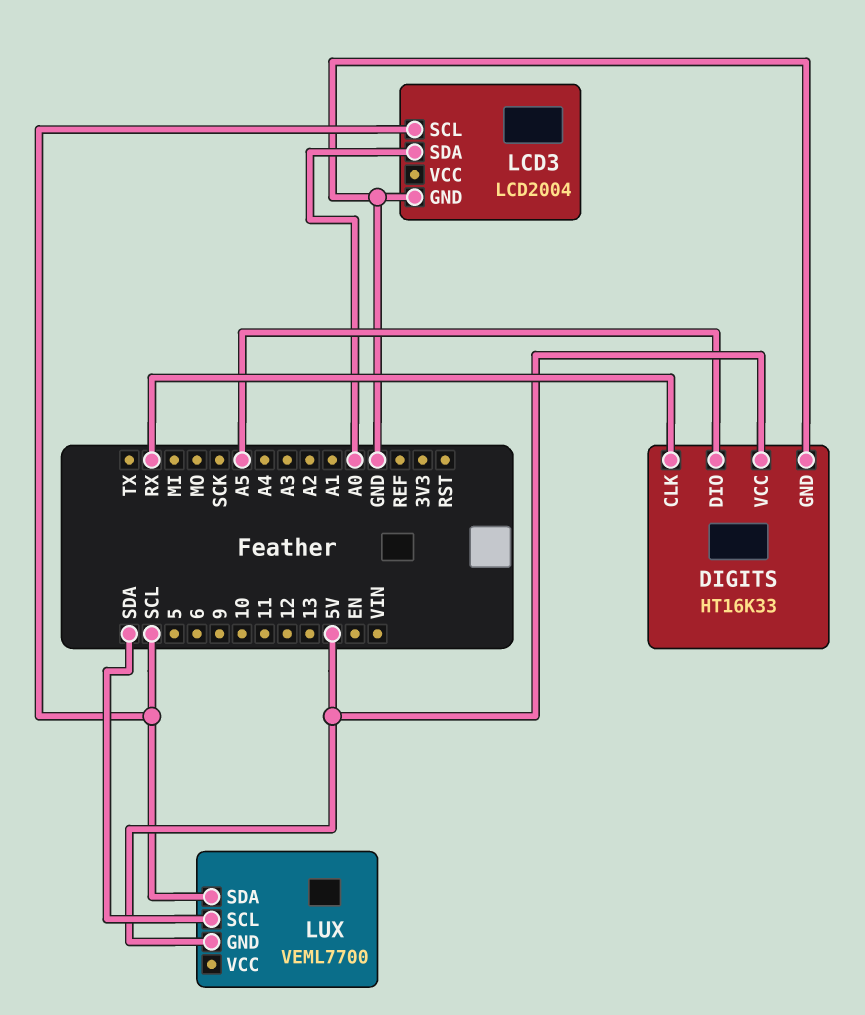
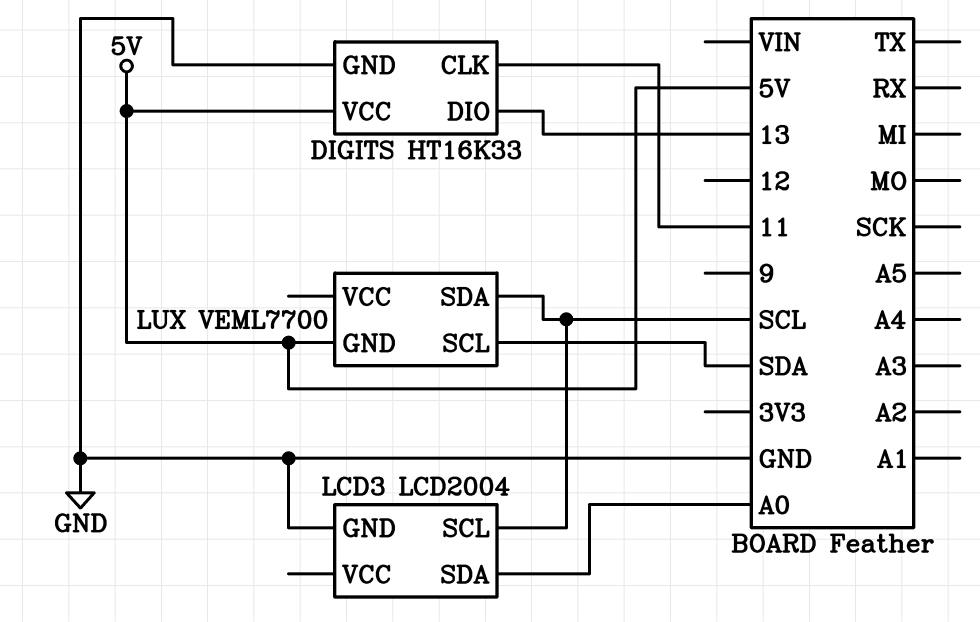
DIGITS pin CLK: RX -> 11
DIGITS pin DIO: A5 -> 13

